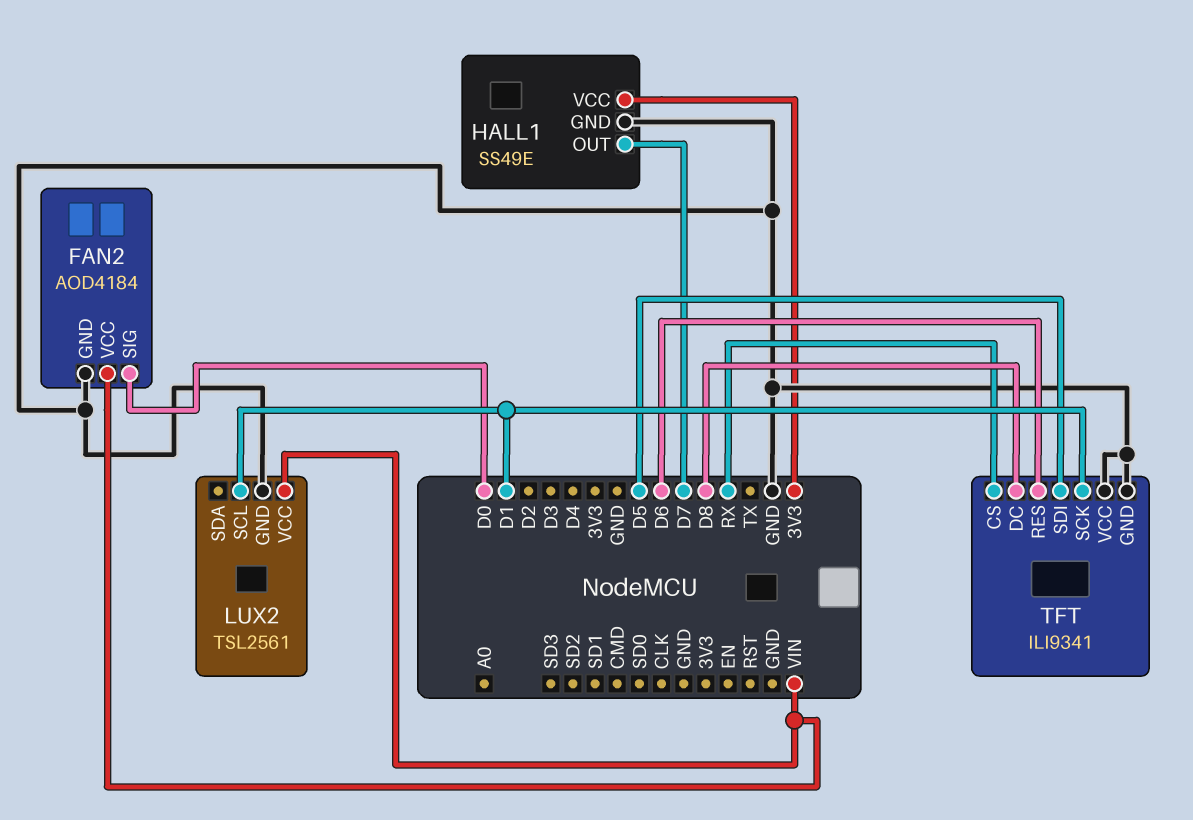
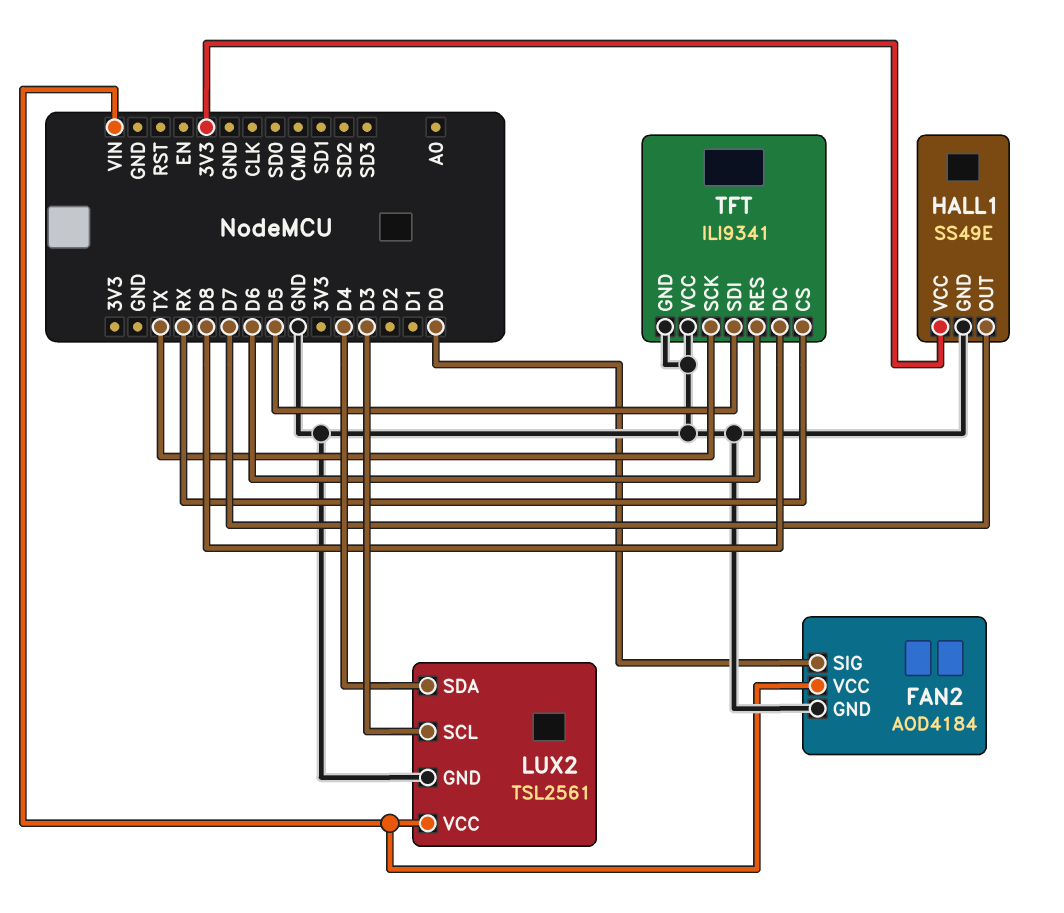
LUX2 pin SCL: D1 -> D3
LUX2 pin SDA: none -> D4
TFT pin SCK: D1 -> TX

